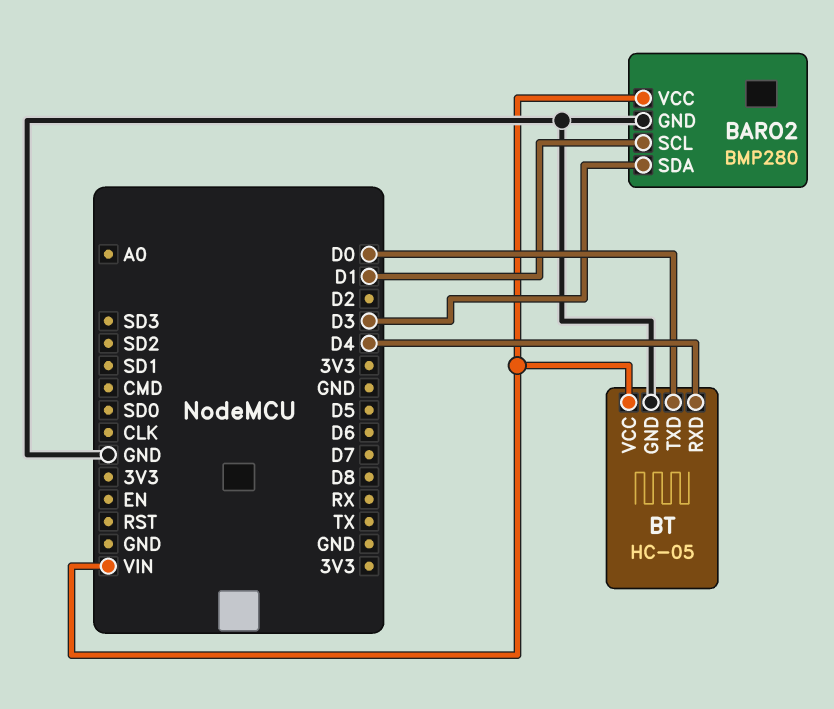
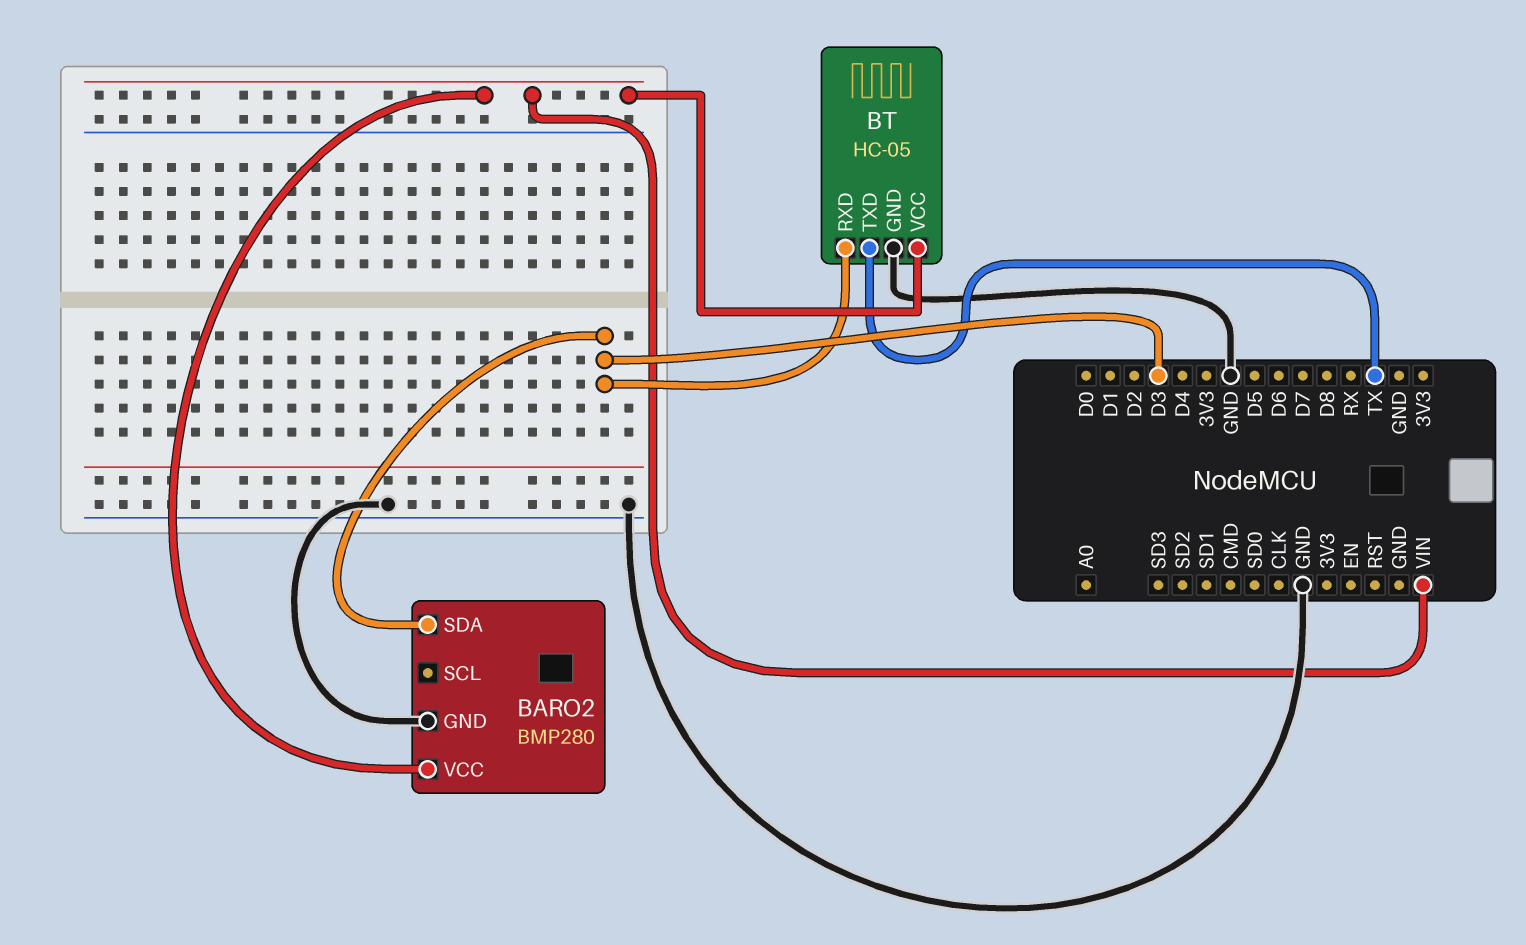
BARO2 pin SCL: D1 -> none
BT pin RXD: D4 -> D3
BT pin TXD: D0 -> TX

